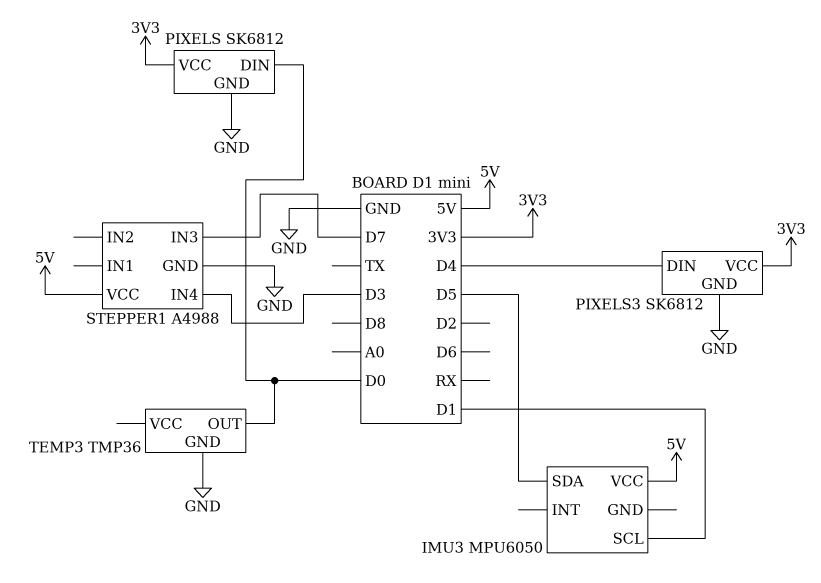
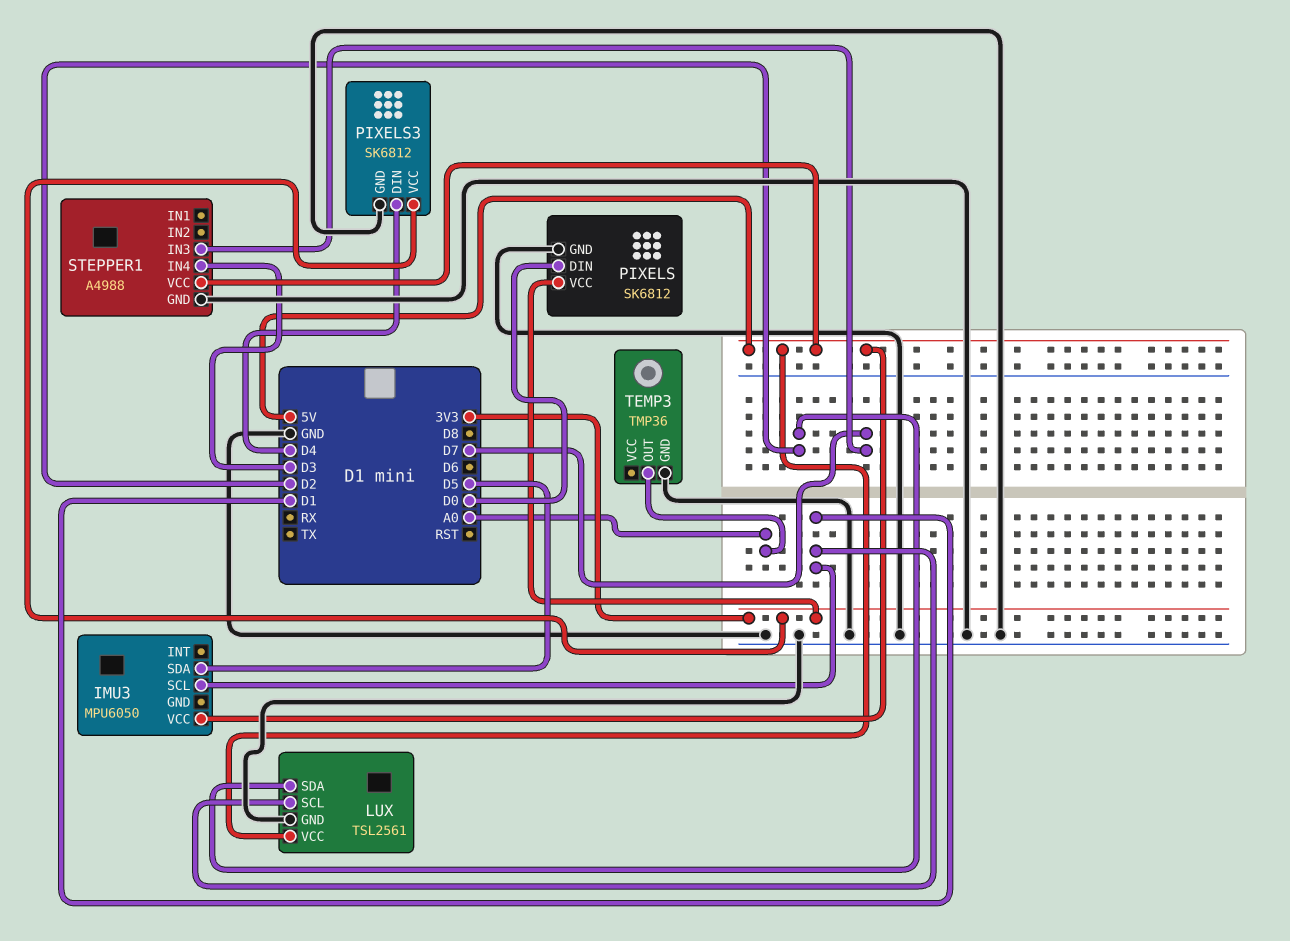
LUX: none -> TSL2561
LUX pin GND: none -> GND
LUX pin SCL: none -> D1
LUX pin SDA: none -> D2
LUX pin VCC: none -> 5V
TEMP3 pin OUT: D0 -> A0

